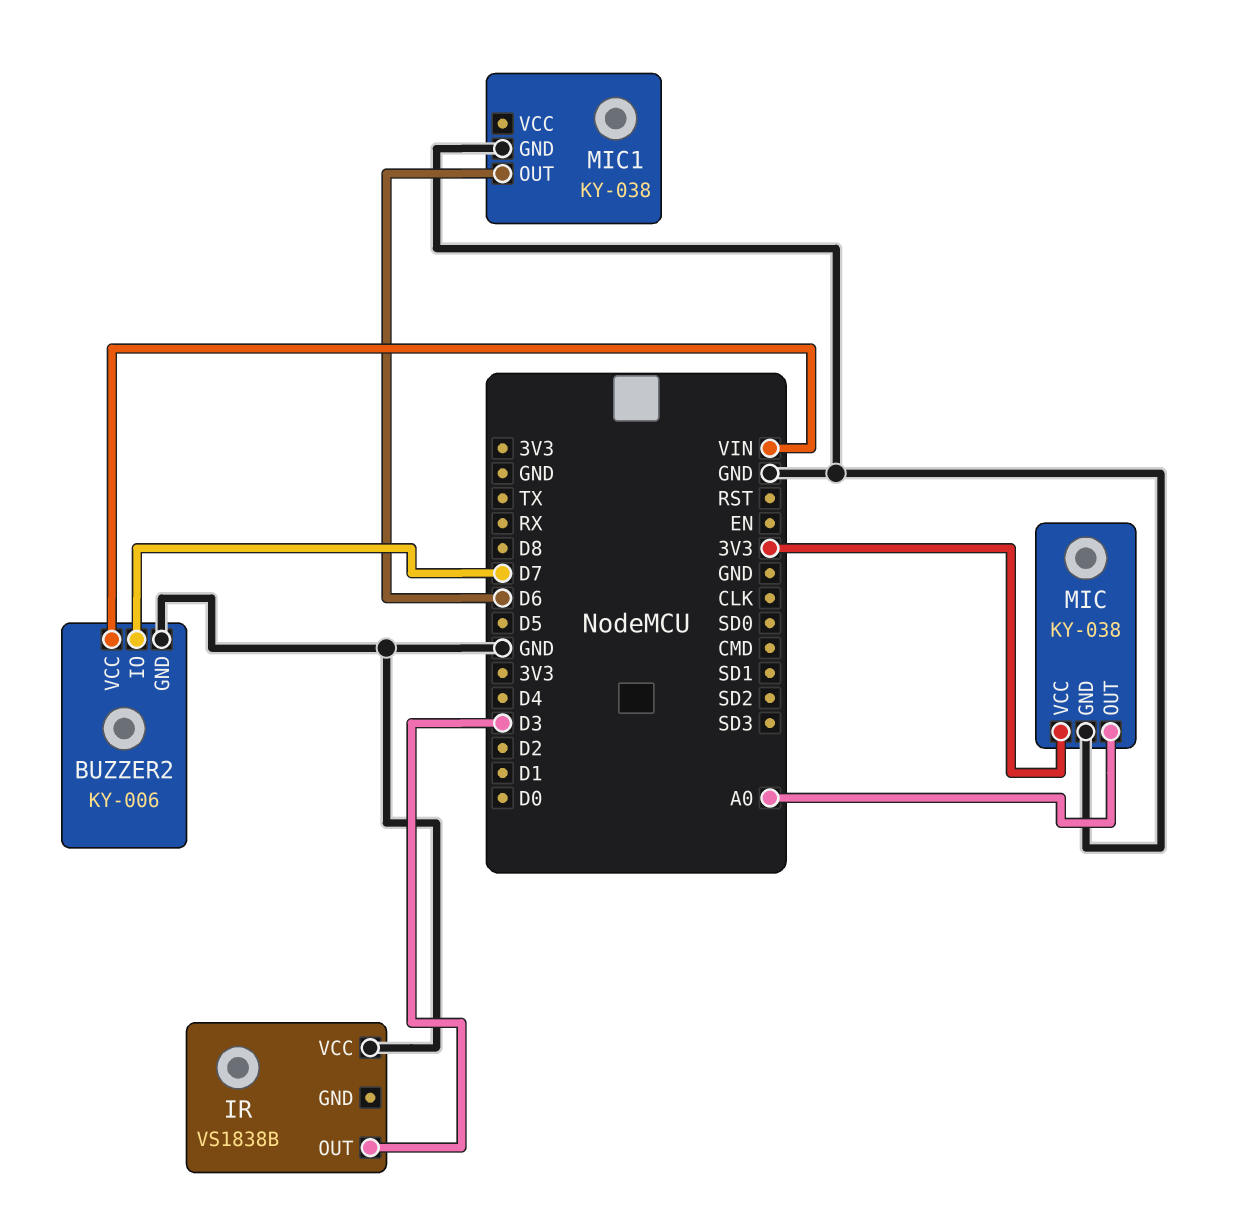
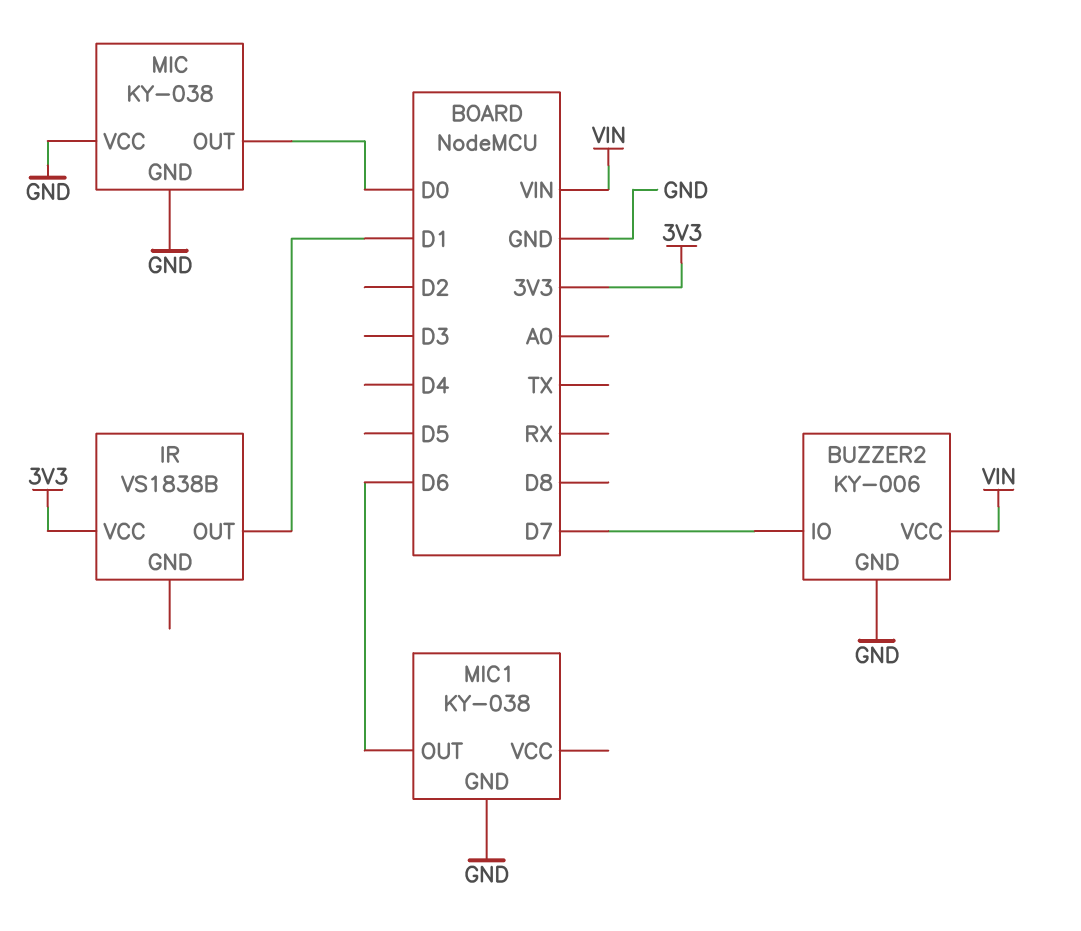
IR pin OUT: D3 -> D1
IR pin VCC: GND -> 3V3
MIC pin OUT: A0 -> D0
MIC pin VCC: 3V3 -> GND

